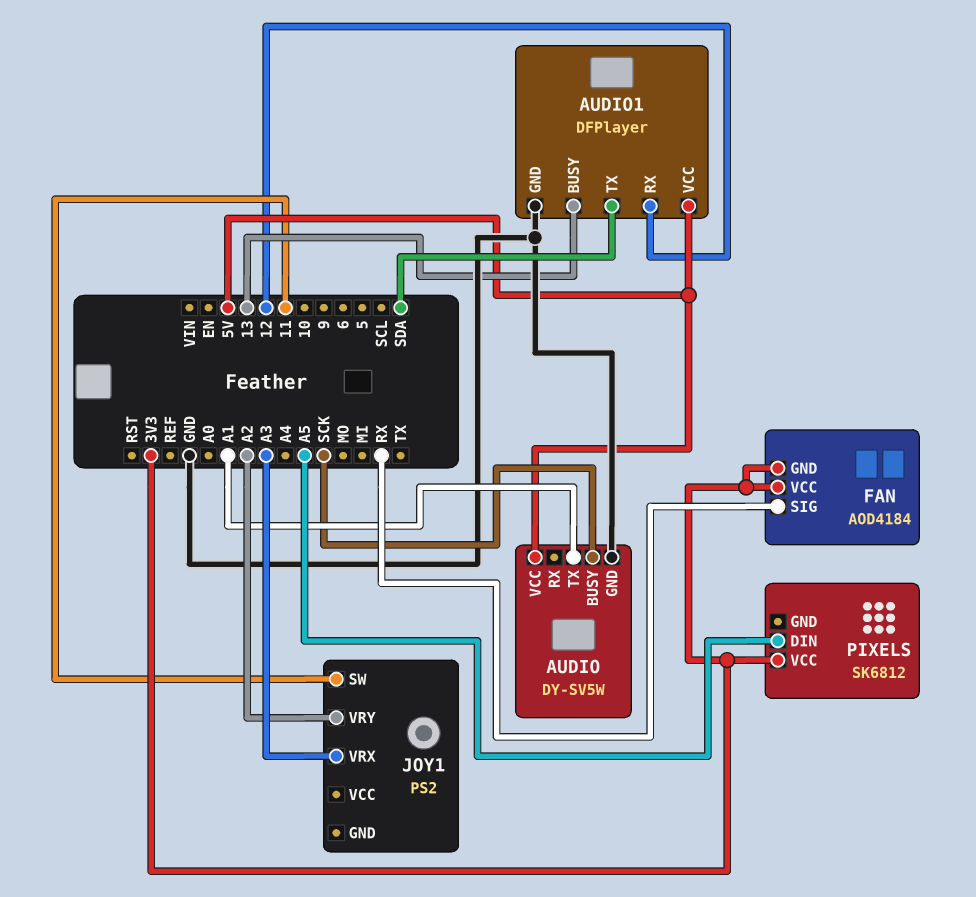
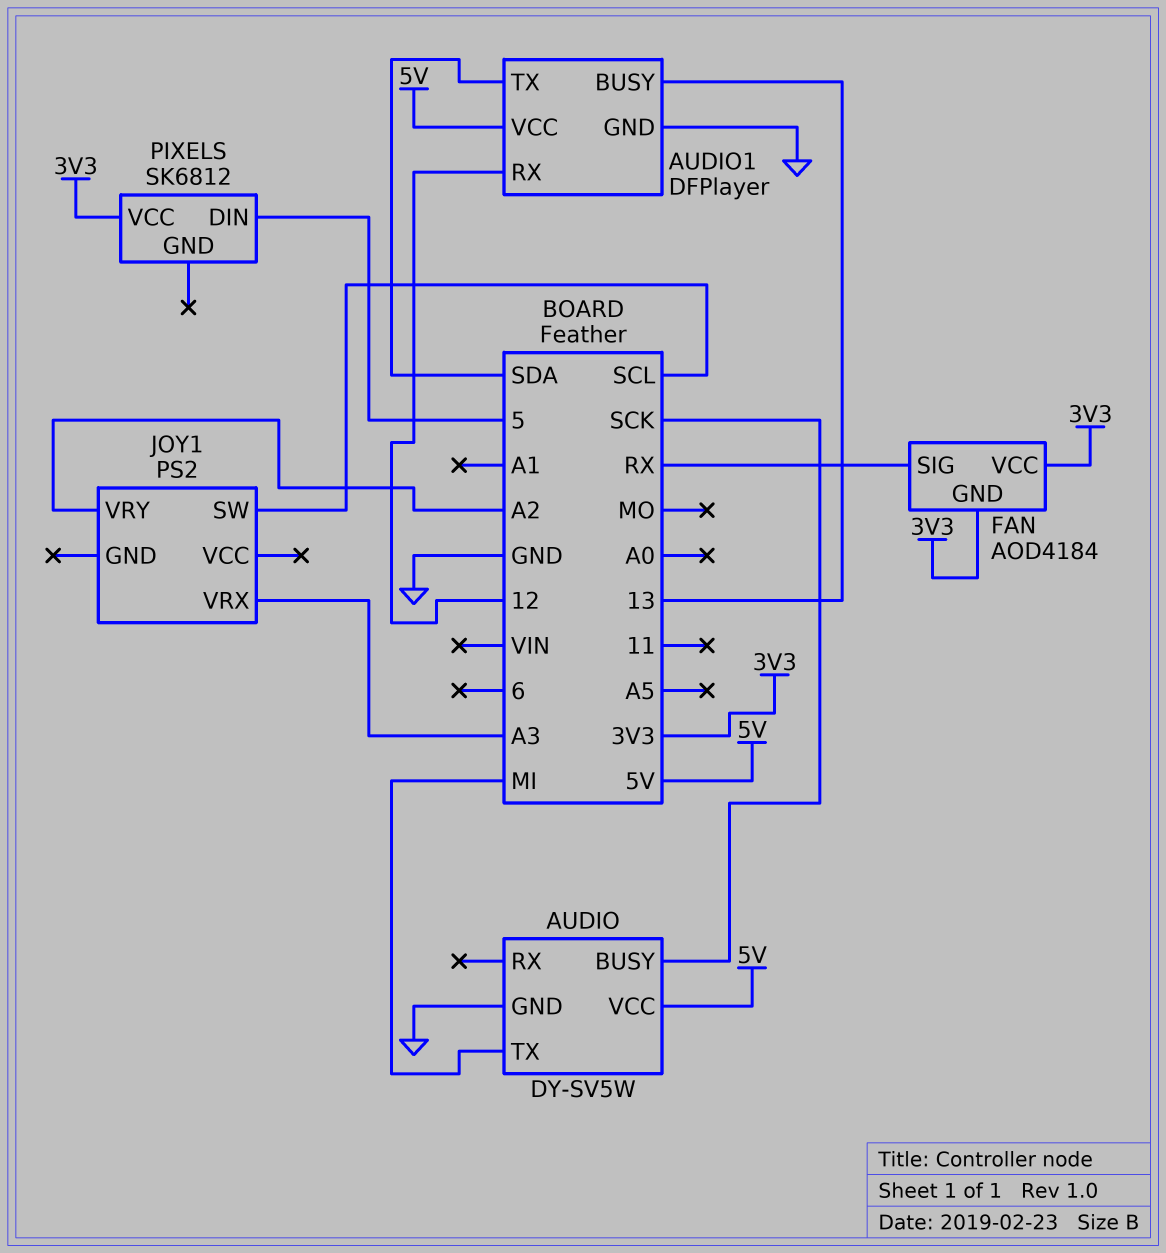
AUDIO pin TX: A1 -> MI
JOY1 pin SW: 11 -> SCL
PIXELS pin DIN: A5 -> 5

